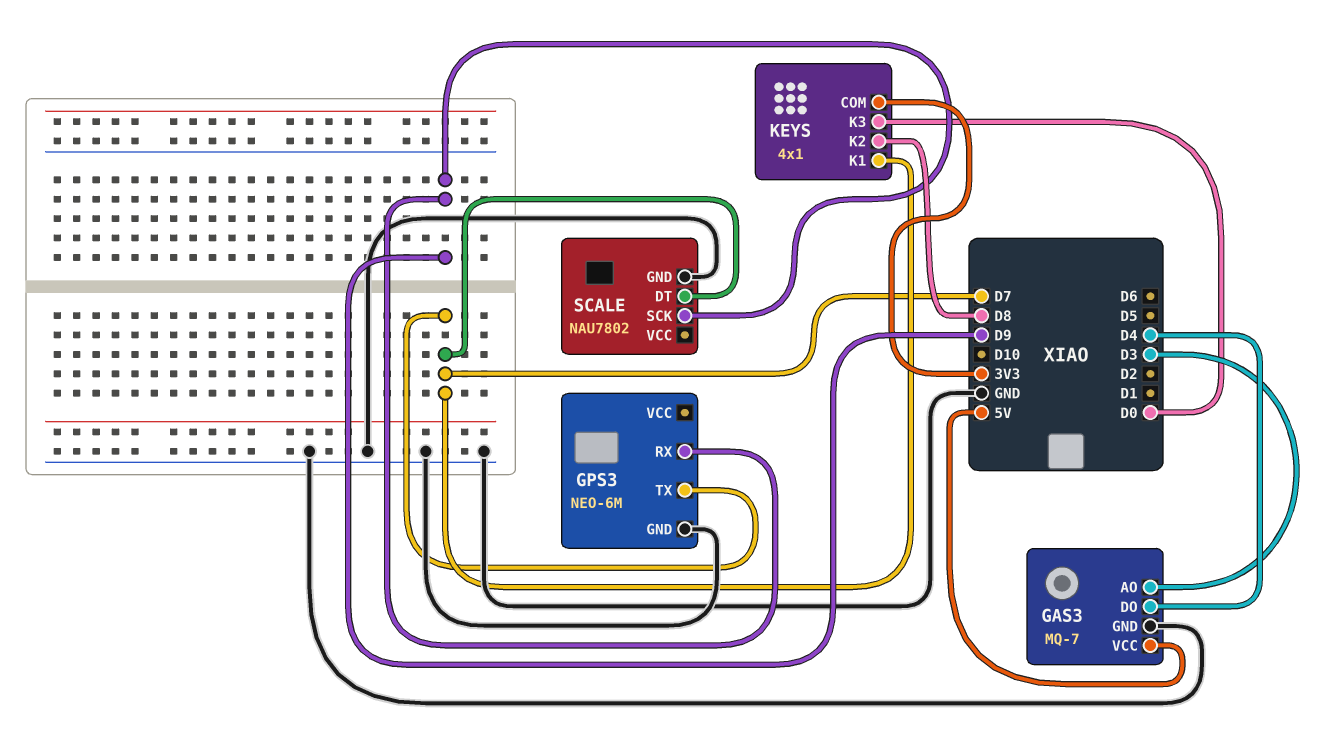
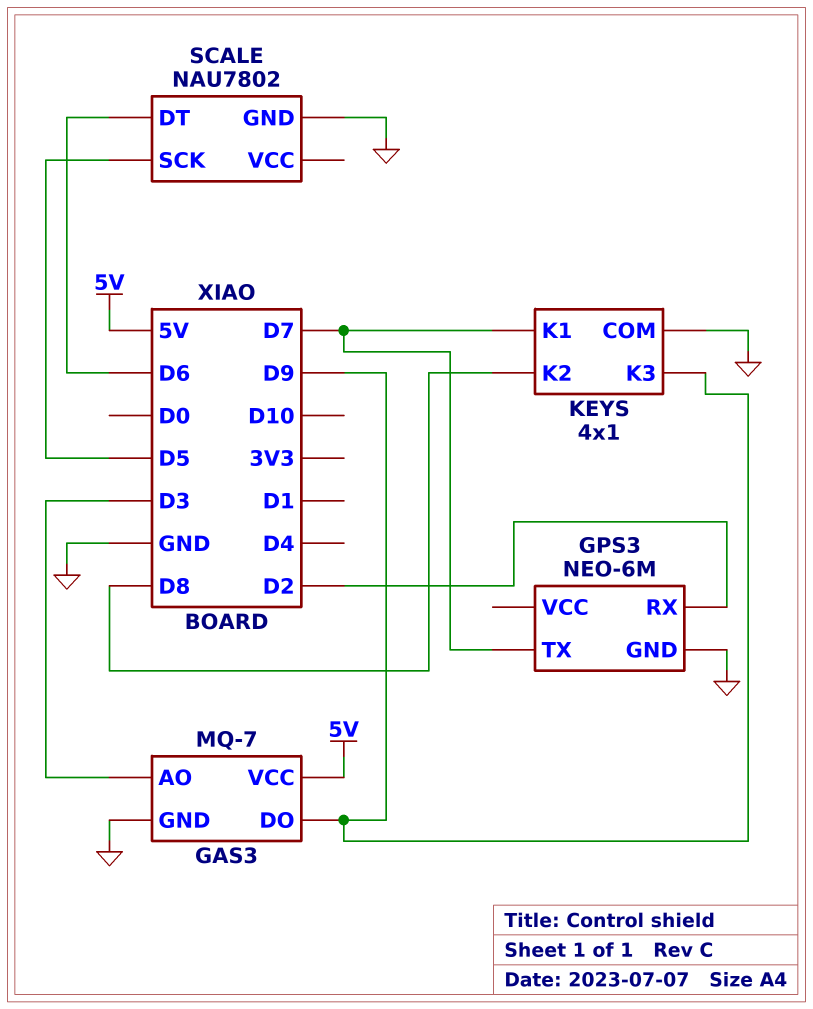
GAS3 pin DO: D4 -> D9
GPS3 pin RX: D9 -> D2
KEYS pin COM: 3V3 -> GND
KEYS pin K3: D0 -> D9
SCALE pin DT: D7 -> D6
SCALE pin SCK: D9 -> D5

